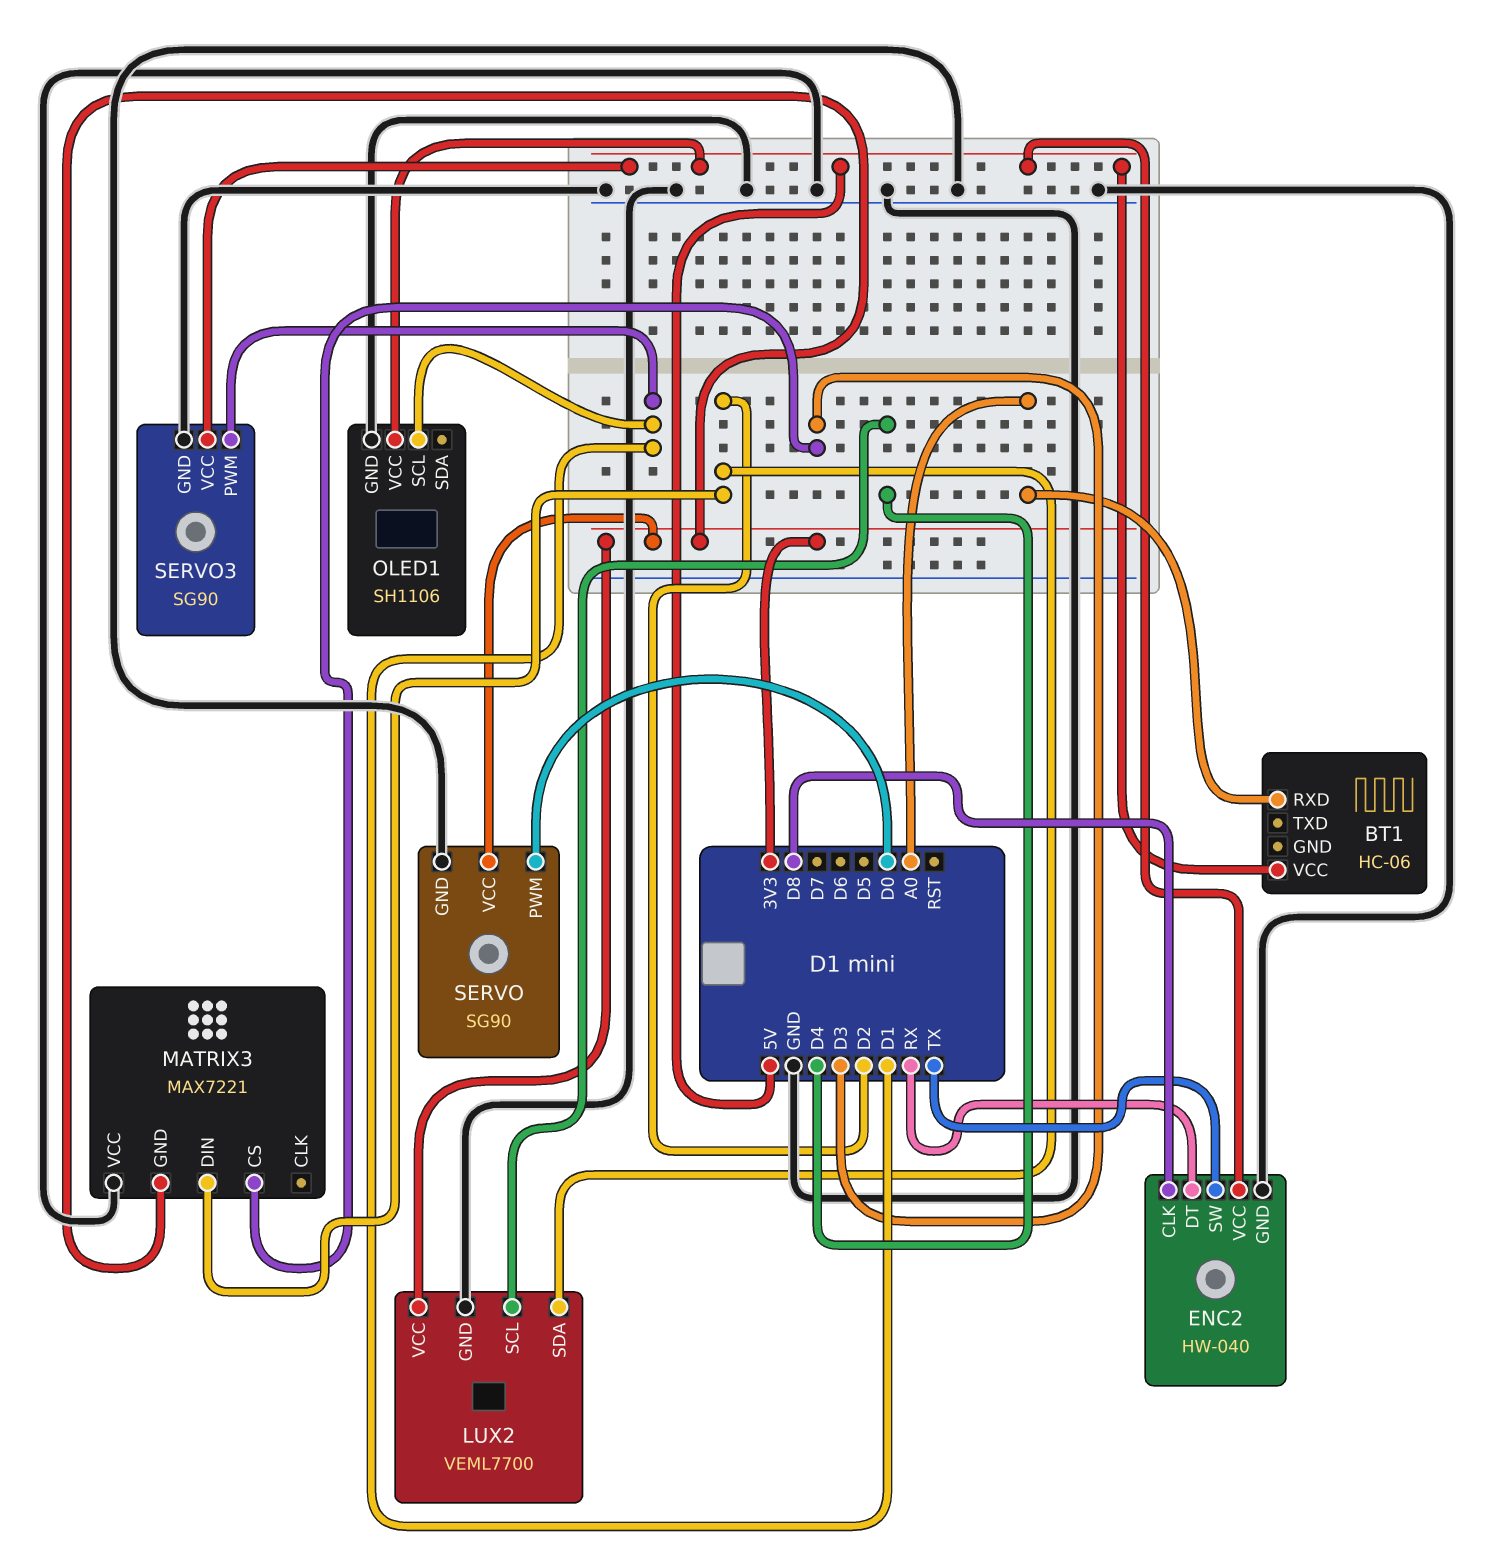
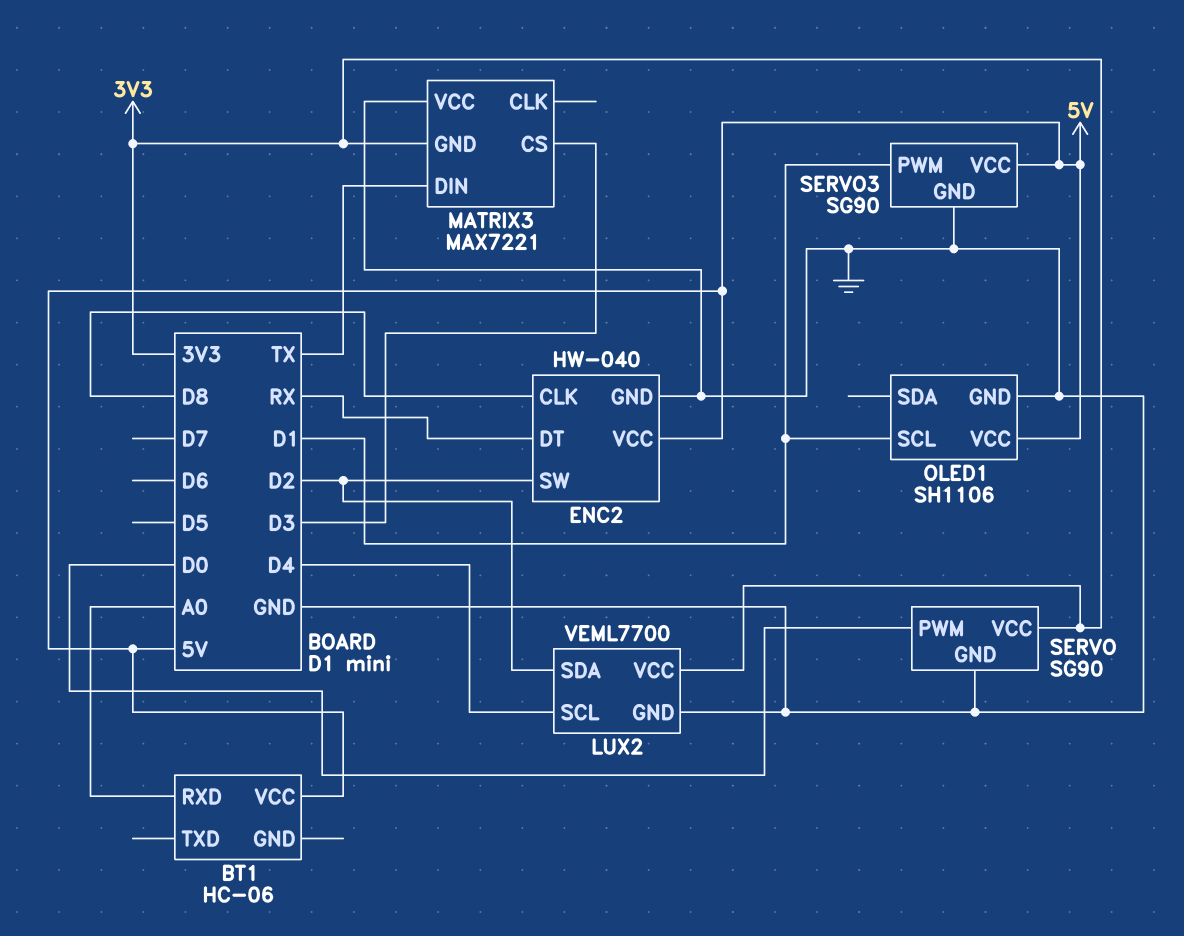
ENC2 pin SW: TX -> D2
MATRIX3 pin DIN: D2 -> TX

